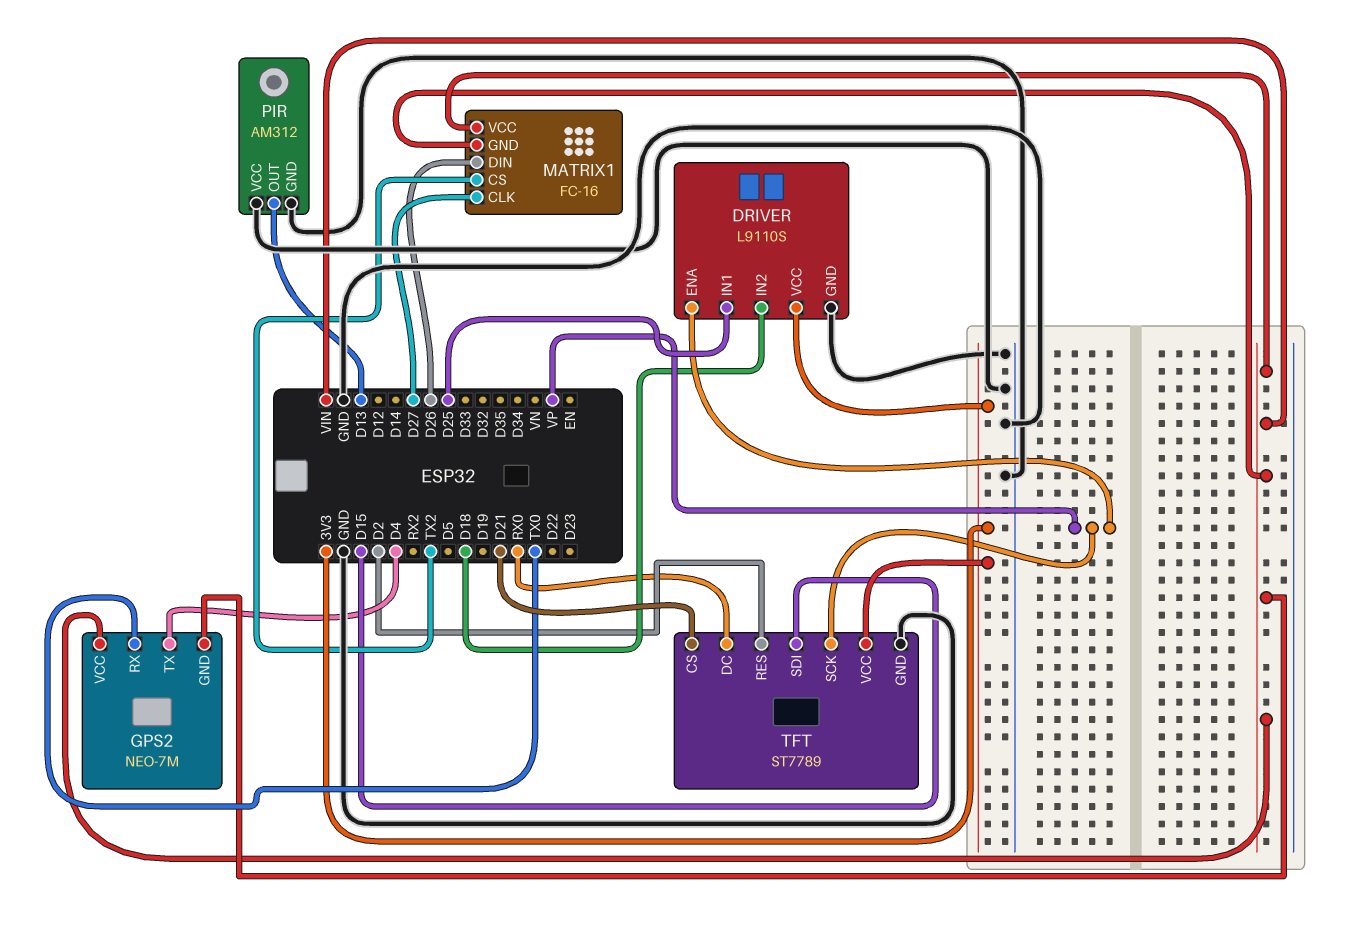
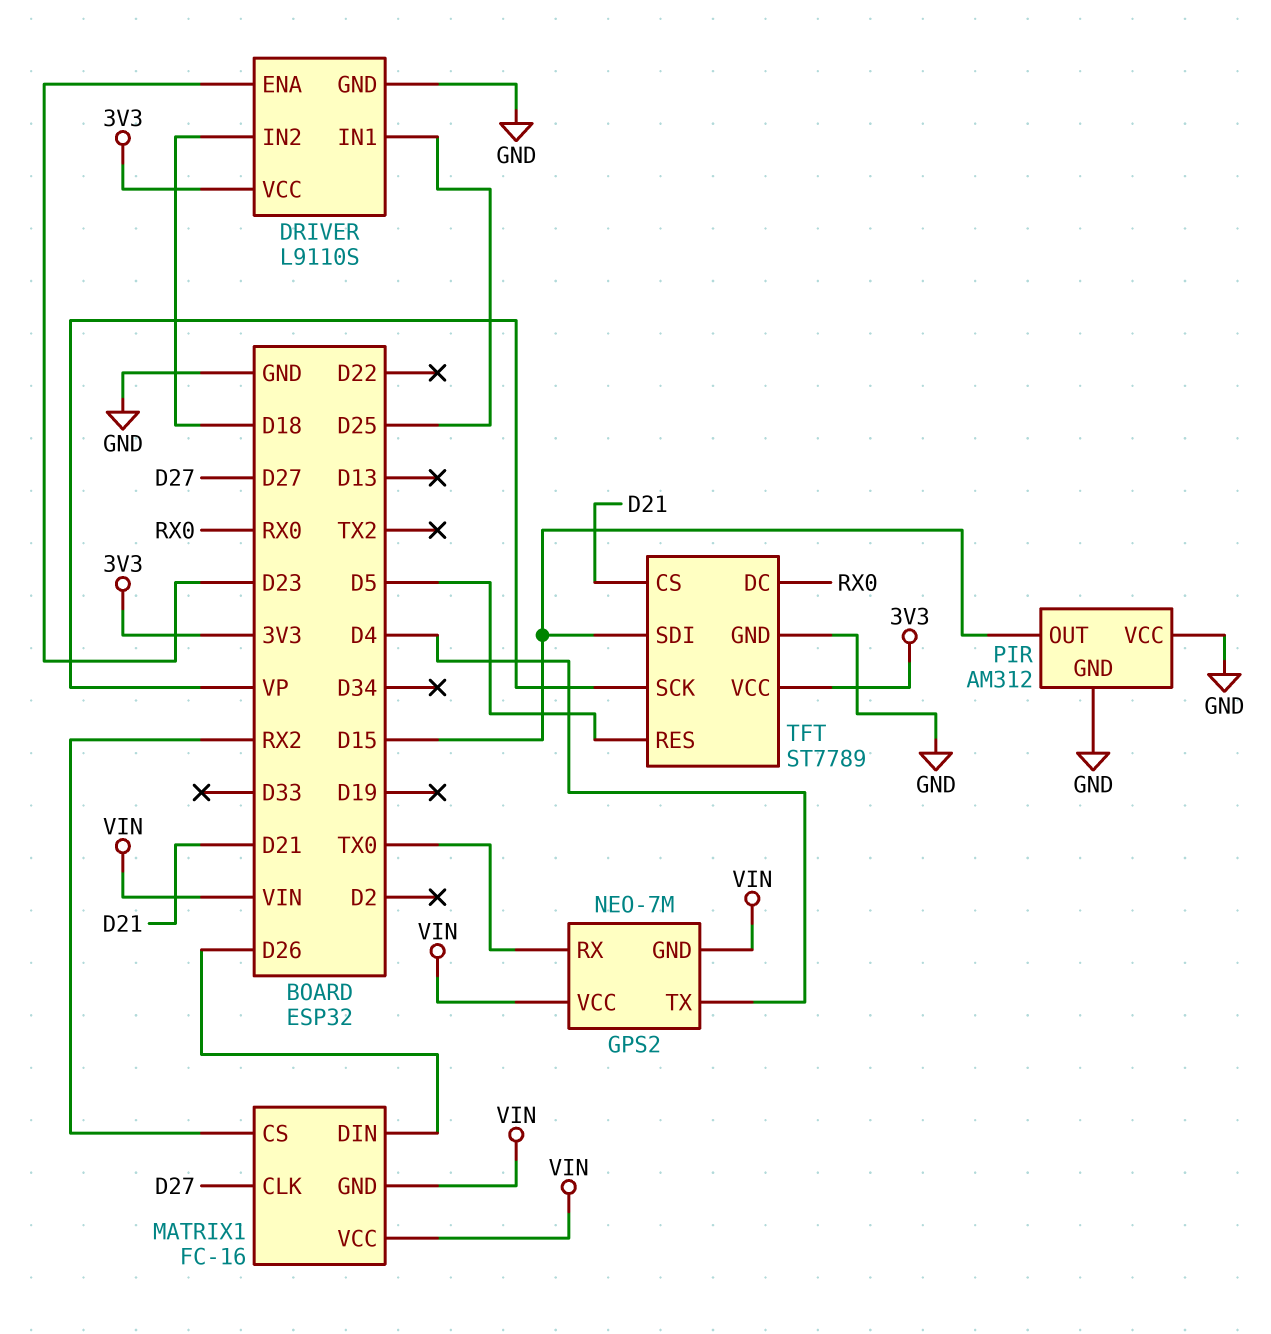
DRIVER pin ENA: VP -> D23
MATRIX1 pin CS: TX2 -> RX2
PIR pin OUT: D13 -> D15
TFT pin RES: D2 -> D5

